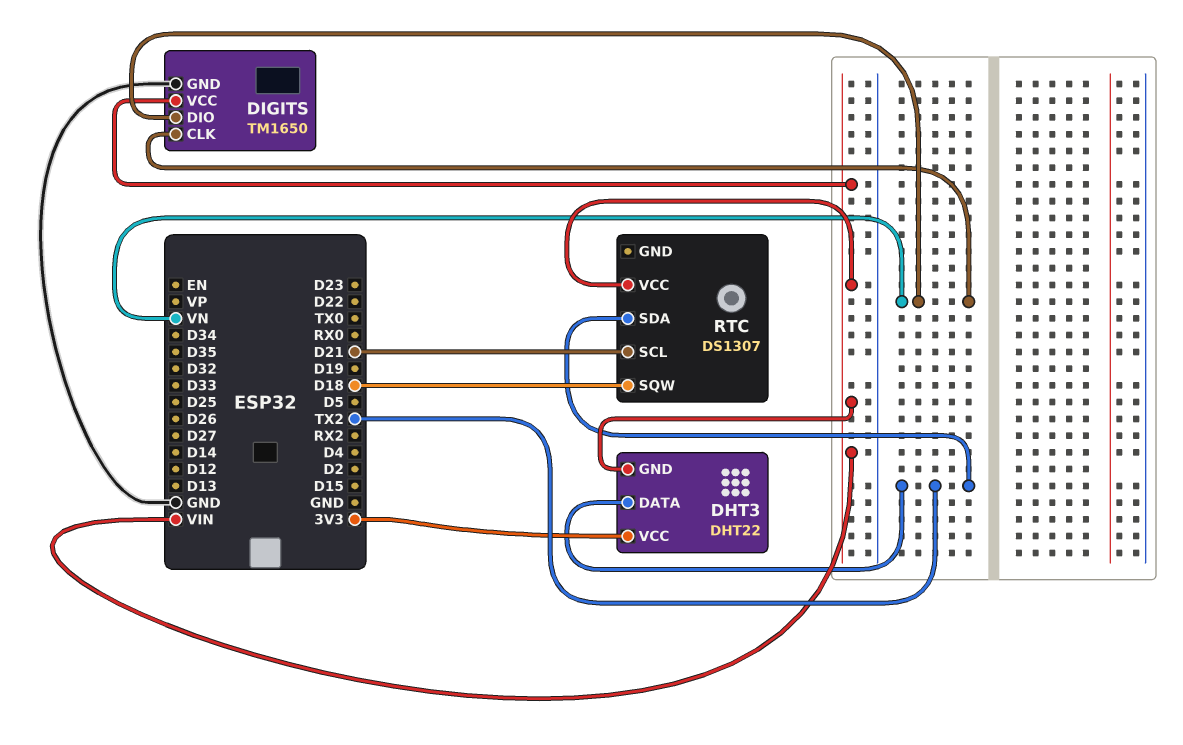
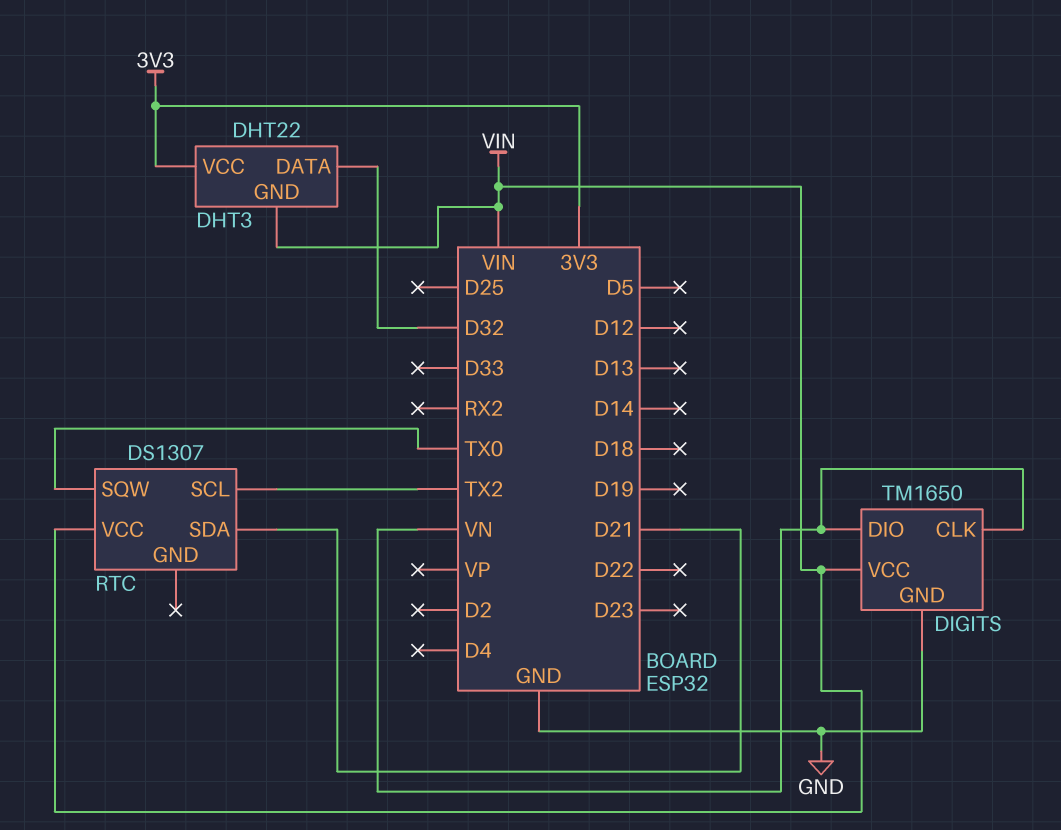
DHT3 pin DATA: TX2 -> D32
RTC pin SCL: D21 -> TX2
RTC pin SDA: TX2 -> D21
RTC pin SQW: D18 -> TX0

